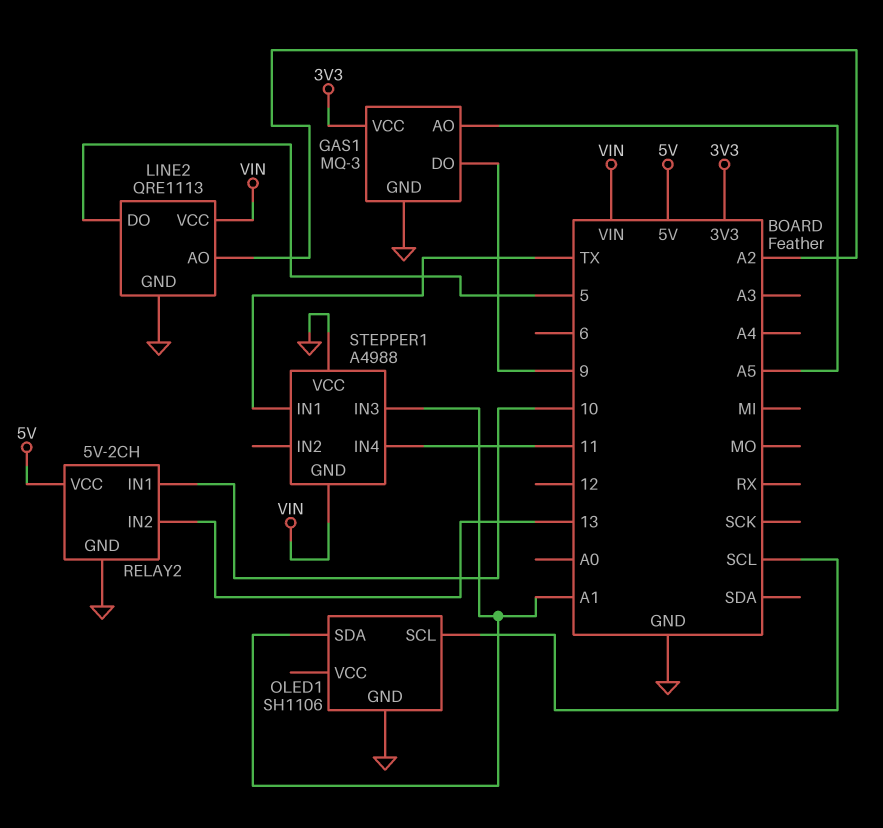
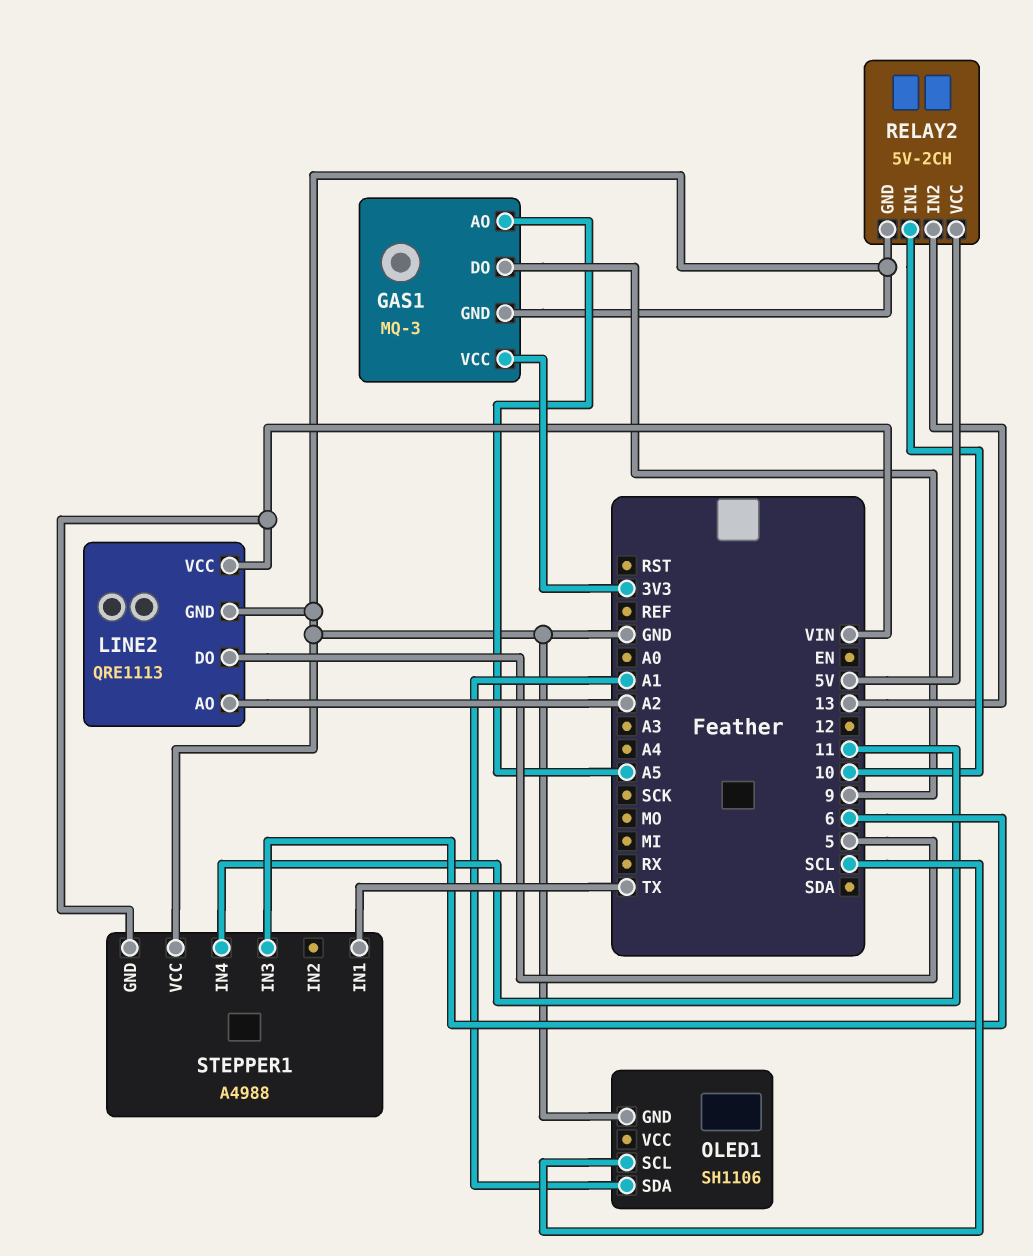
STEPPER1 pin IN3: A1 -> 6

